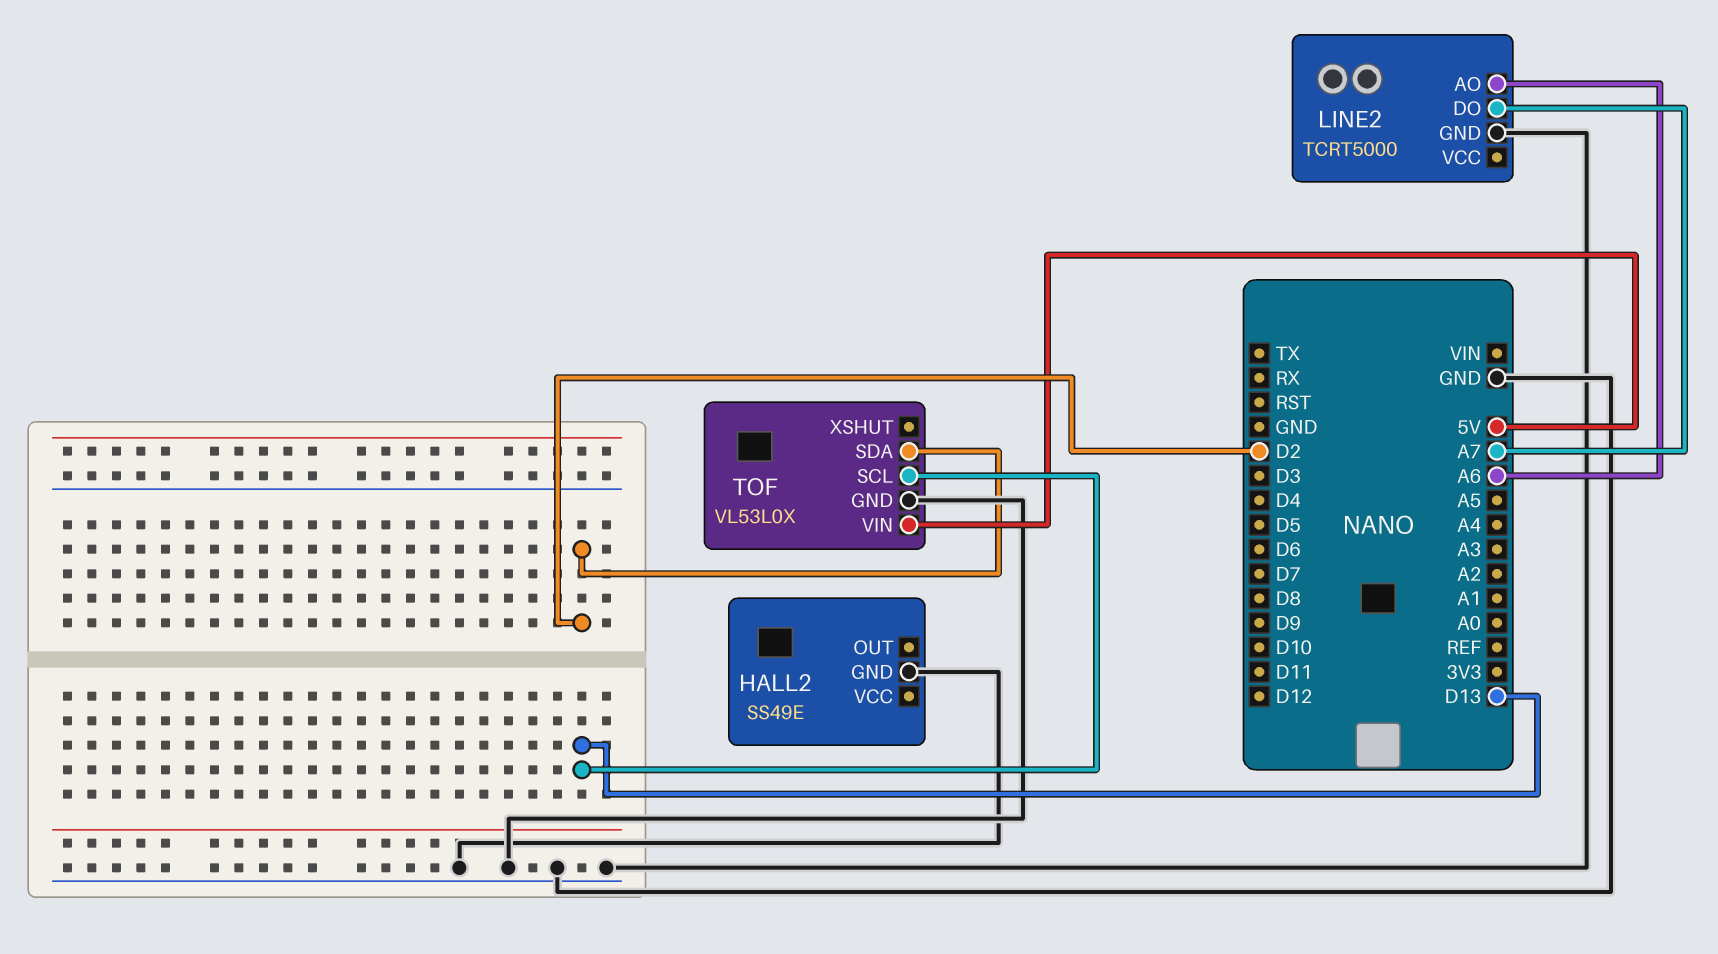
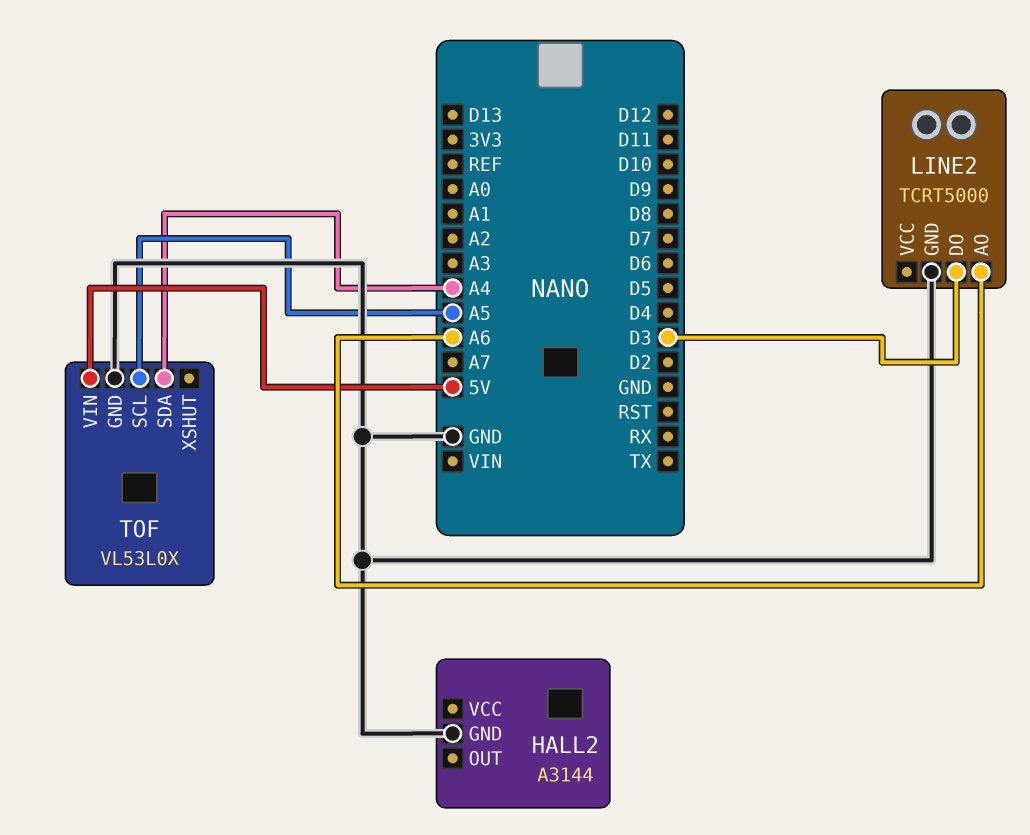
HALL2: SS49E -> A3144
LINE2 pin DO: A7 -> D3
TOF pin SCL: D13 -> A5
TOF pin SDA: D2 -> A4

